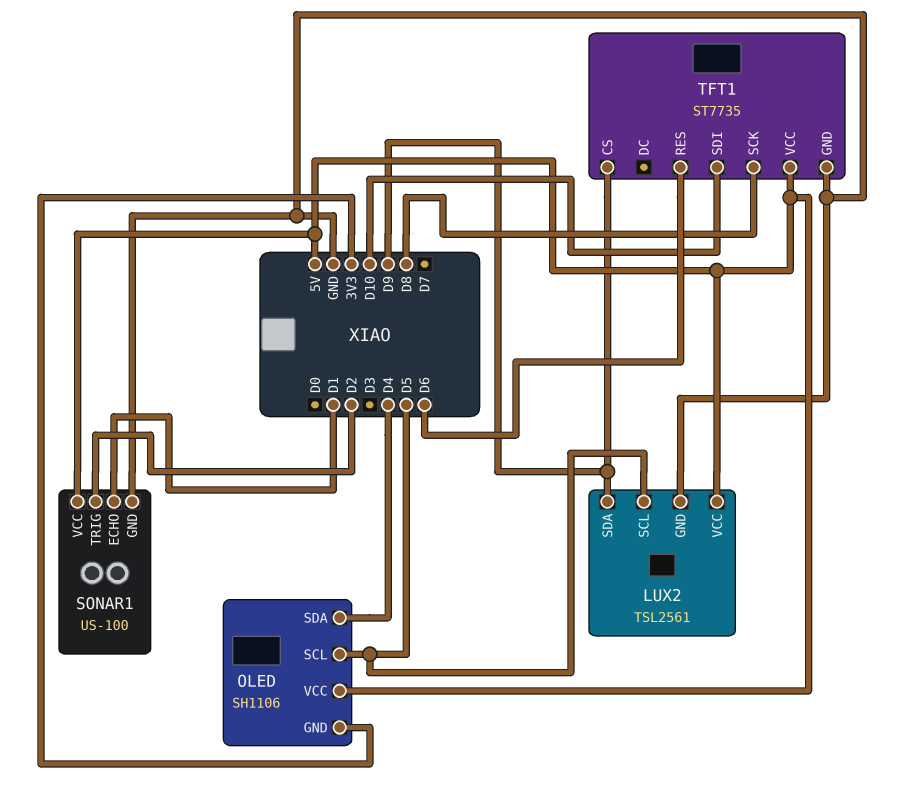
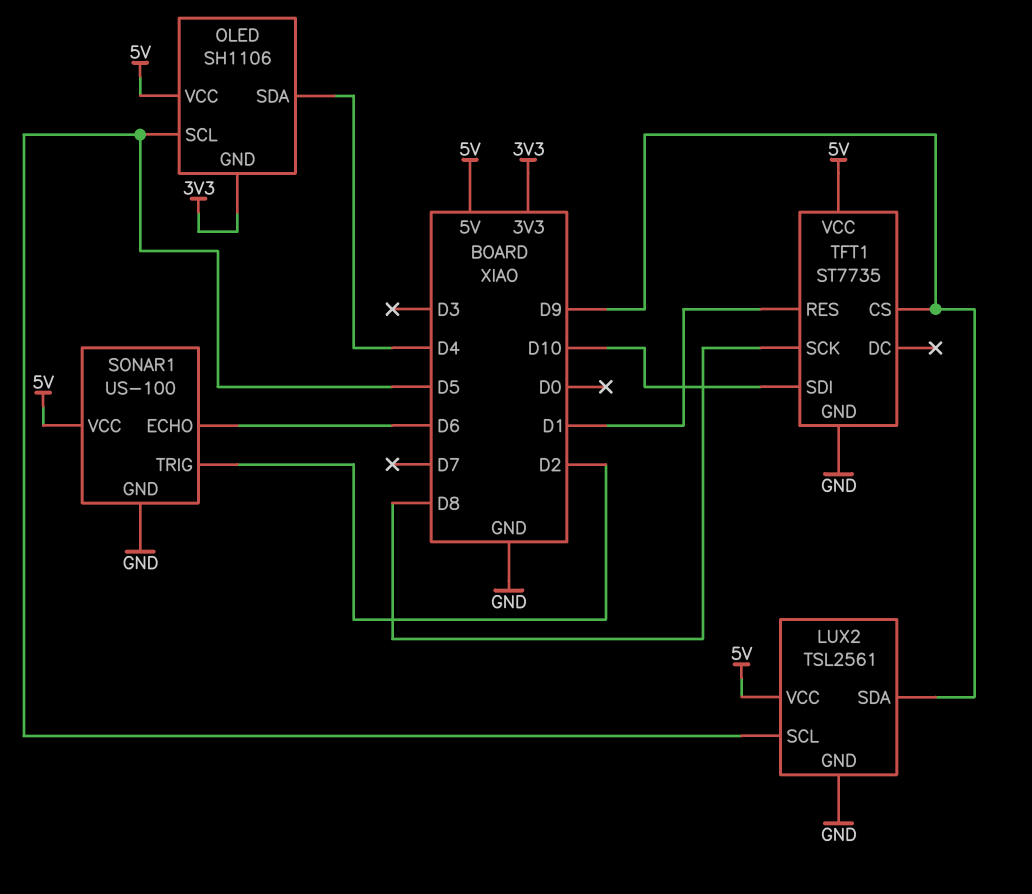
SONAR1 pin ECHO: D1 -> D6
TFT1 pin RES: D6 -> D1

